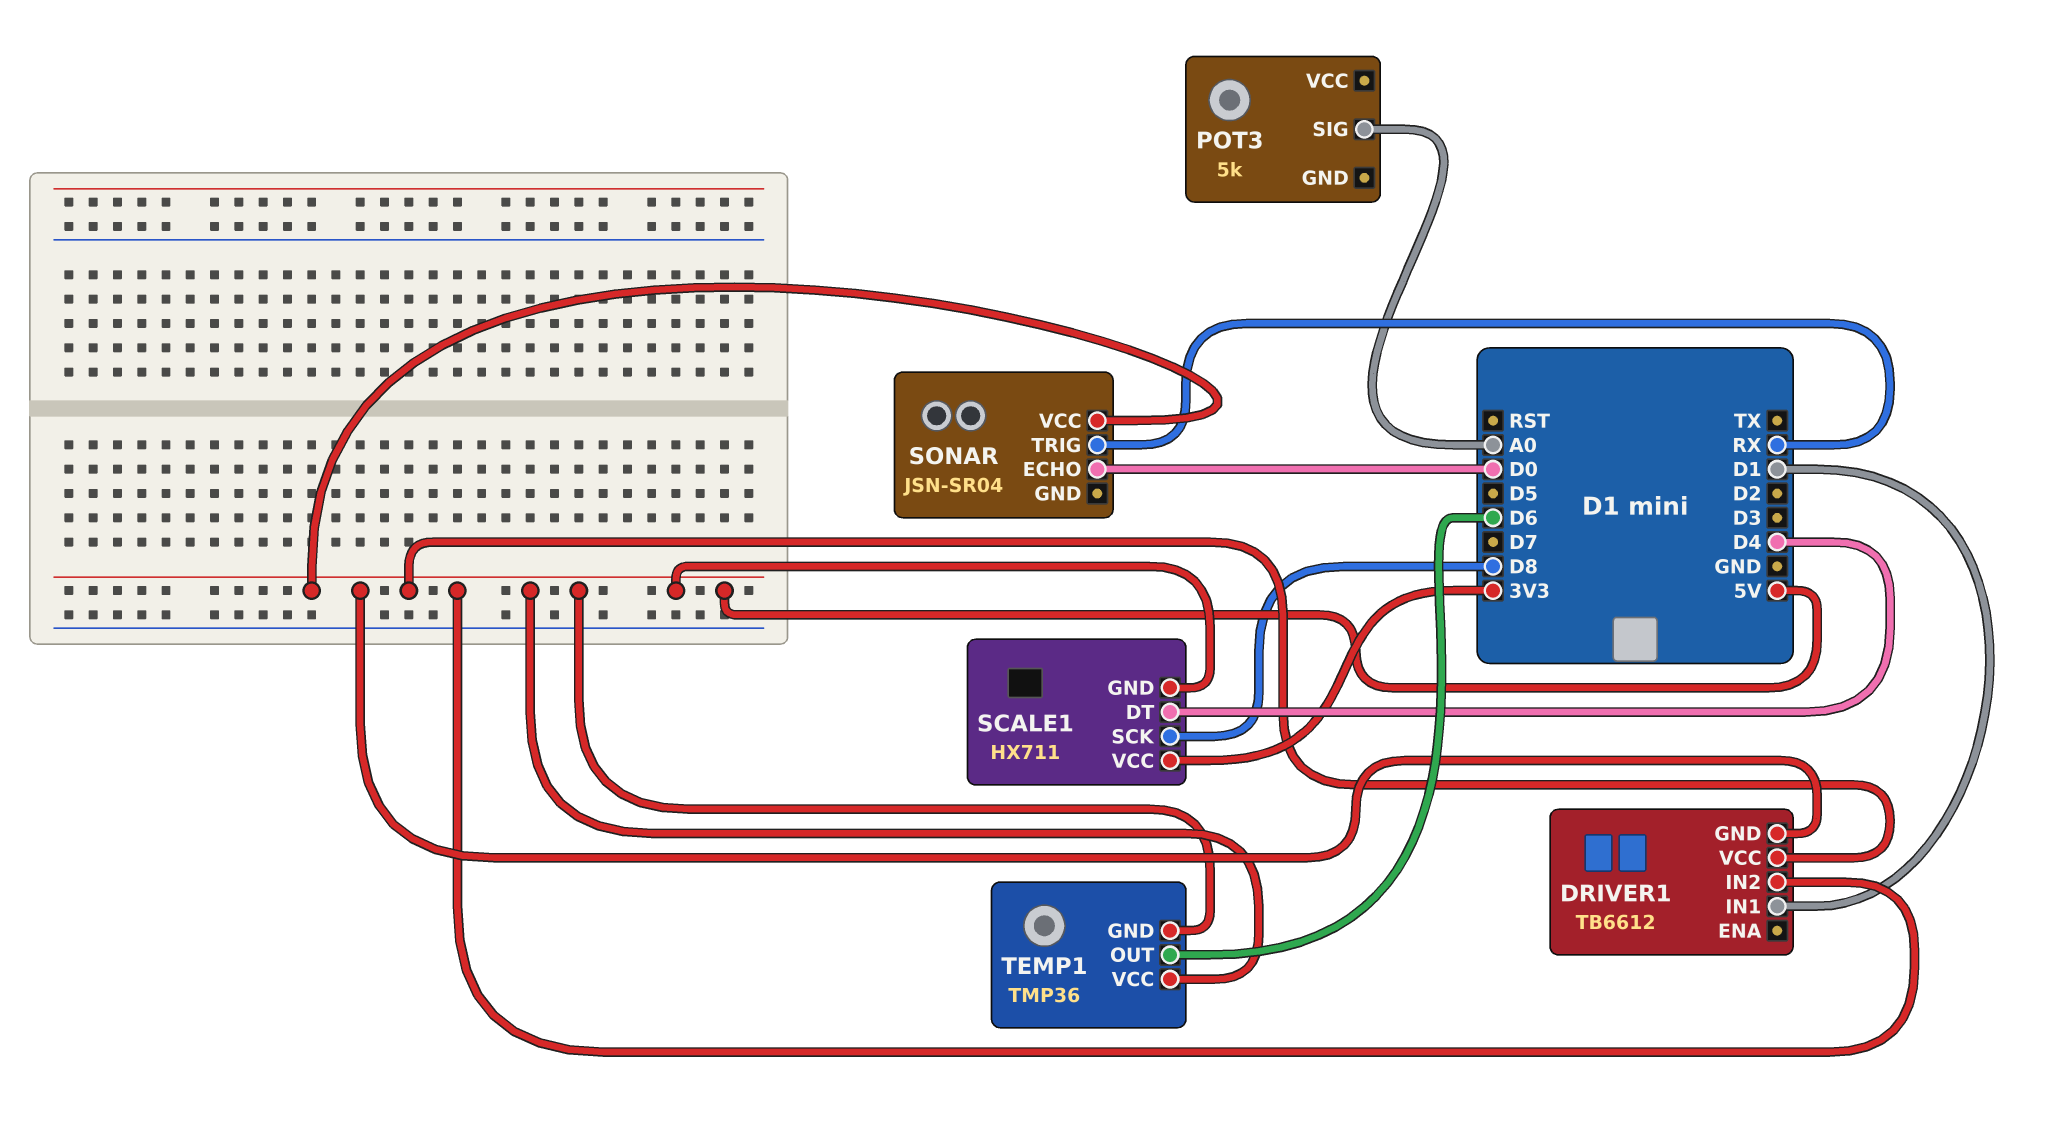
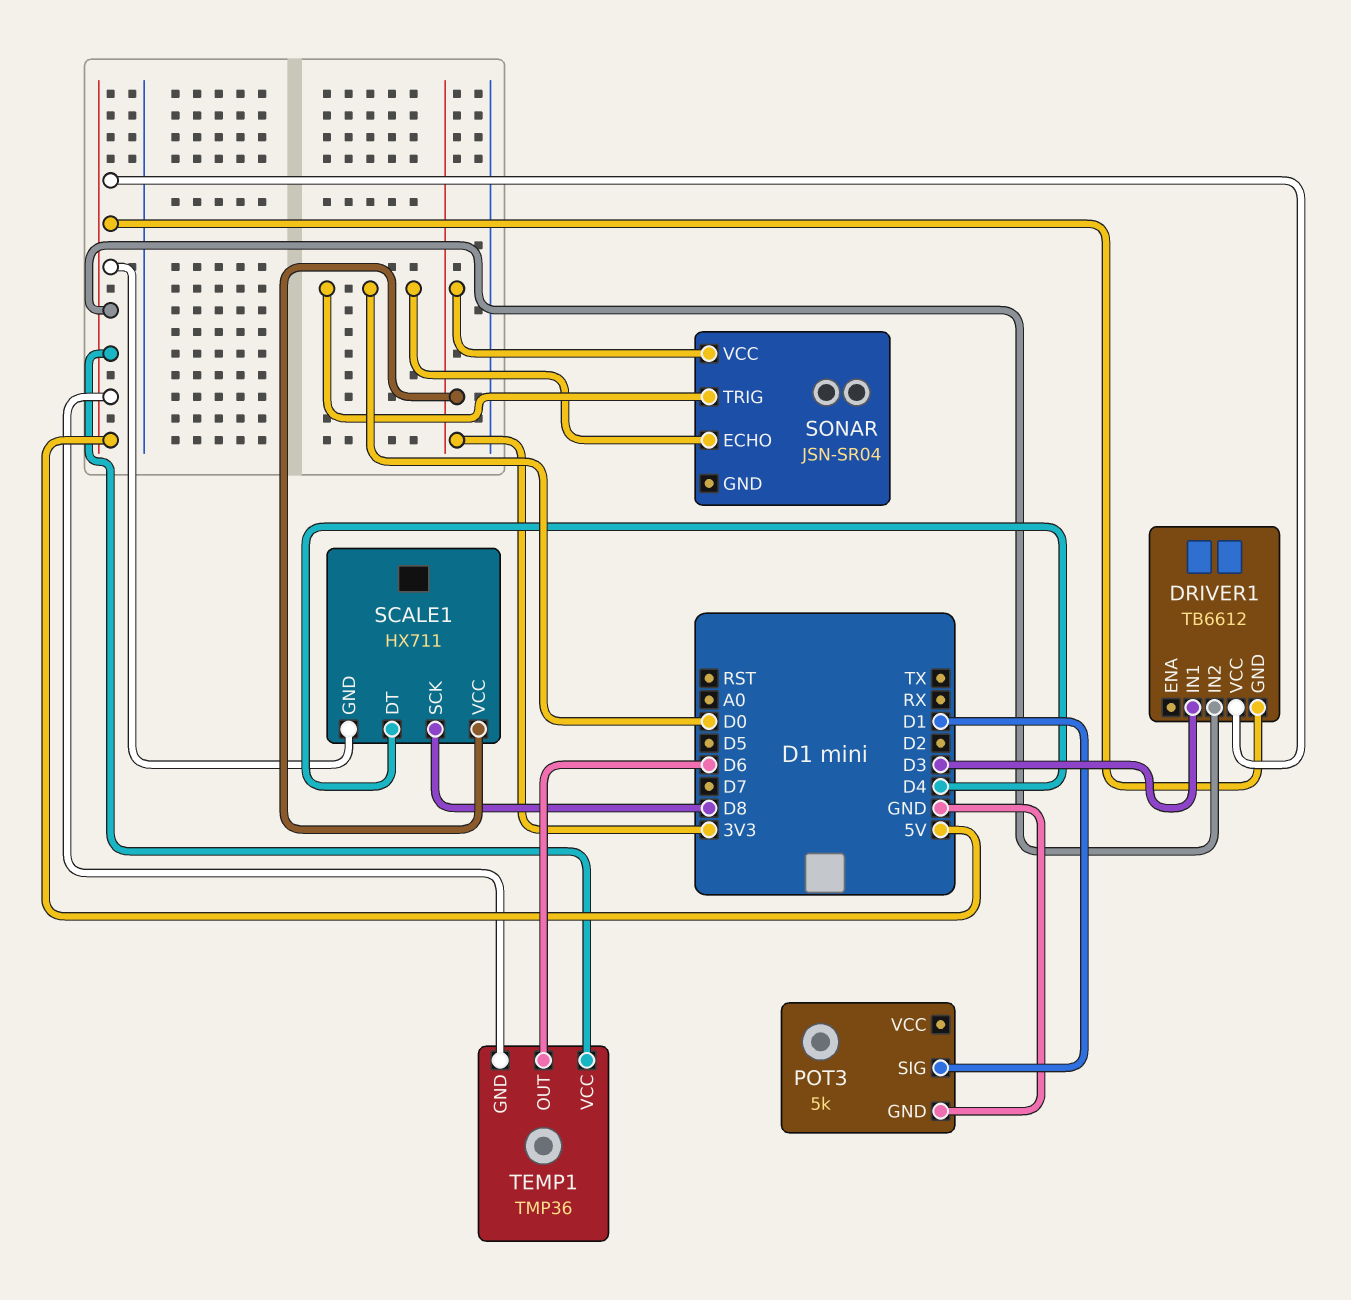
DRIVER1 pin IN1: D1 -> D3
POT3 pin GND: none -> GND
POT3 pin SIG: A0 -> D1
SONAR pin TRIG: RX -> D0
SONAR pin VCC: 5V -> 3V3

